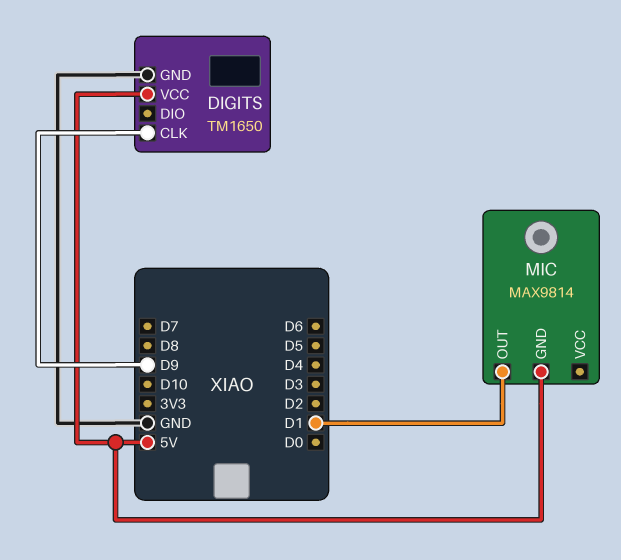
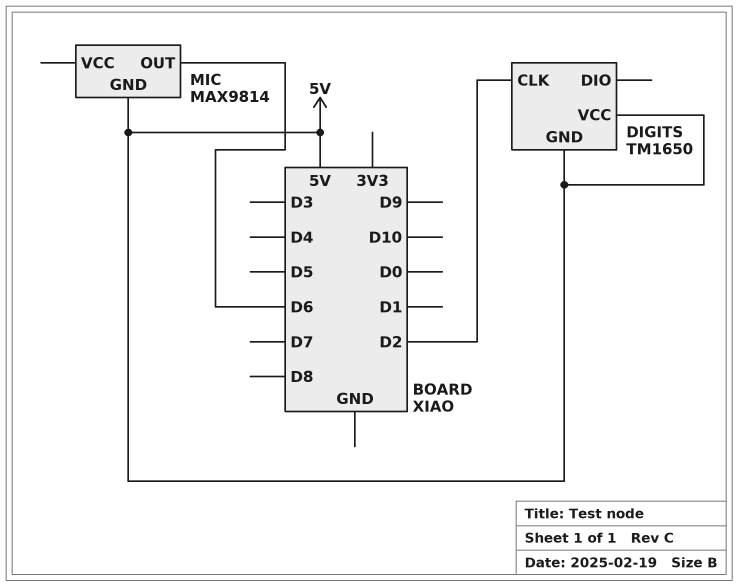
DIGITS pin CLK: D9 -> D2
DIGITS pin GND: GND -> 5V
MIC pin OUT: D1 -> D6

